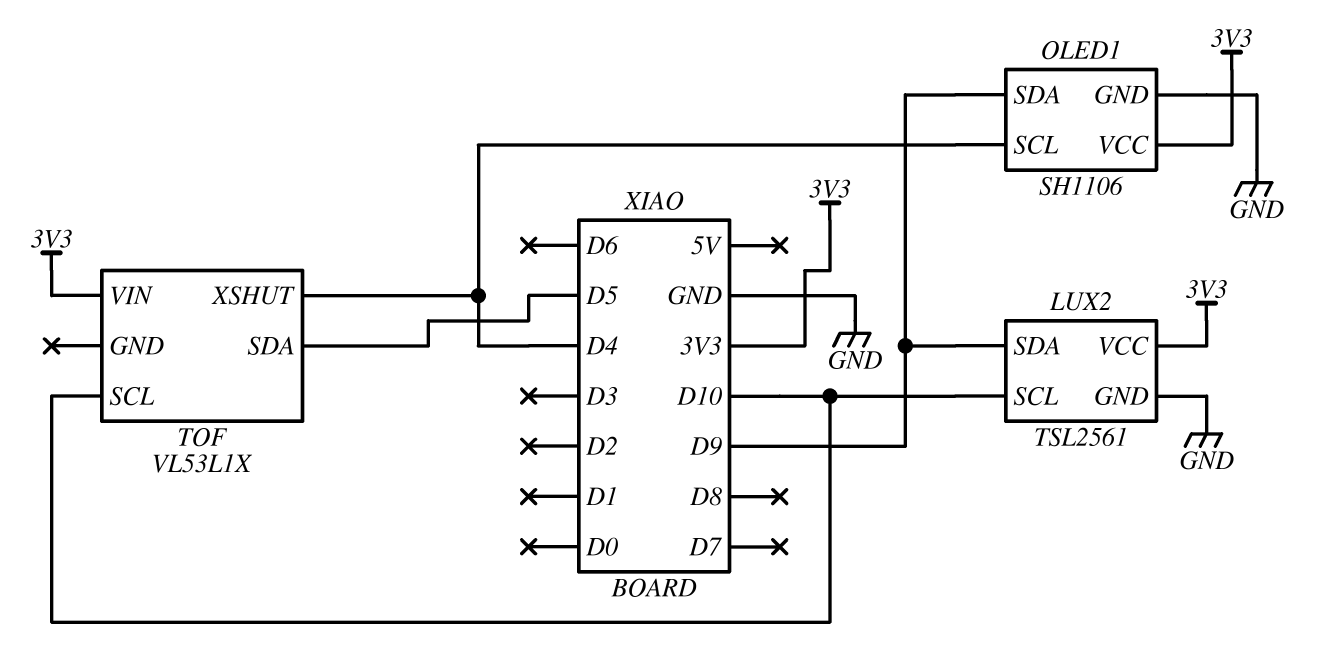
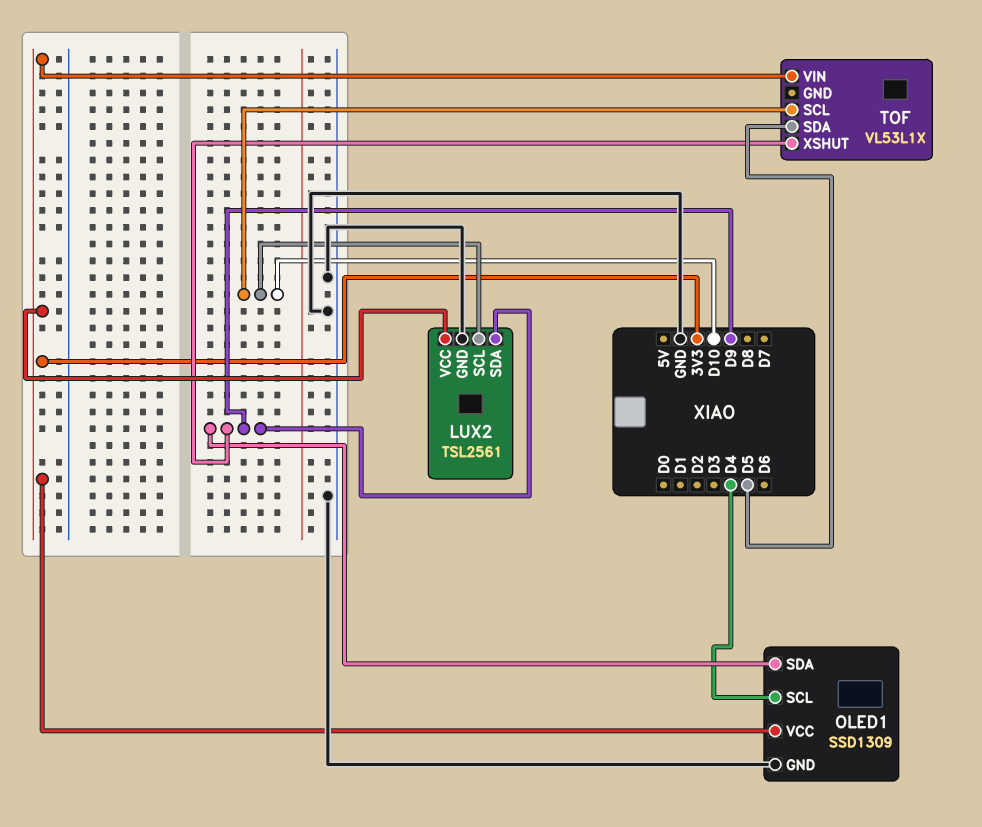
OLED1: SH1106 -> SSD1309
TOF pin XSHUT: D4 -> D9

